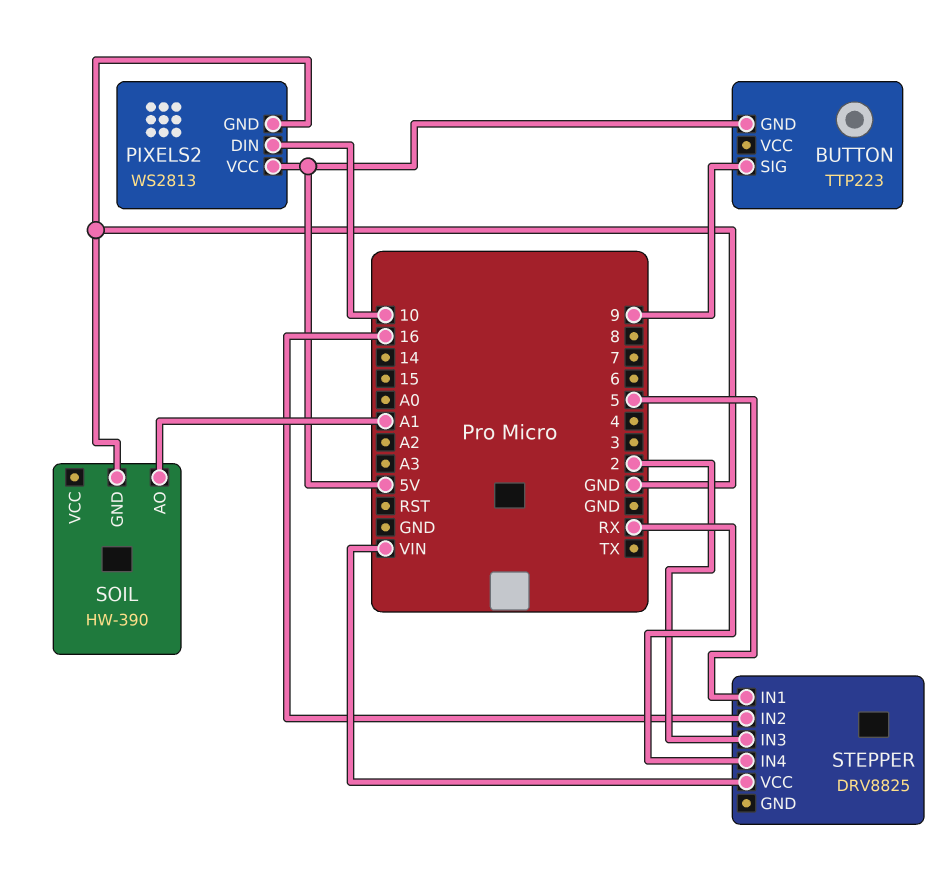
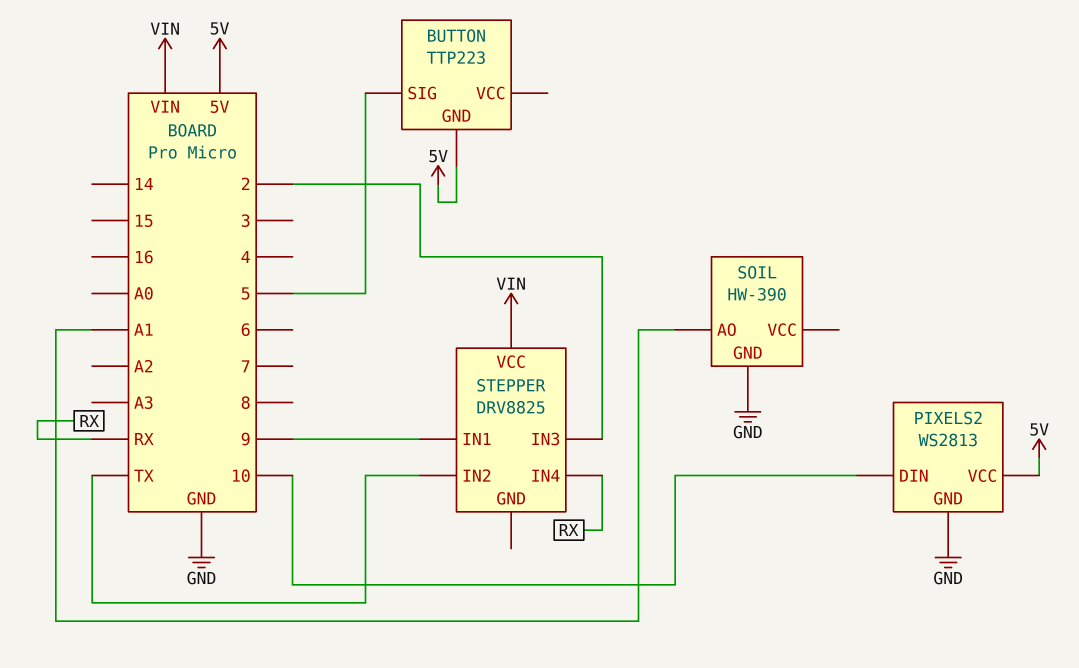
BUTTON pin SIG: 9 -> 5
STEPPER pin IN1: 5 -> 9
STEPPER pin IN2: 16 -> TX

